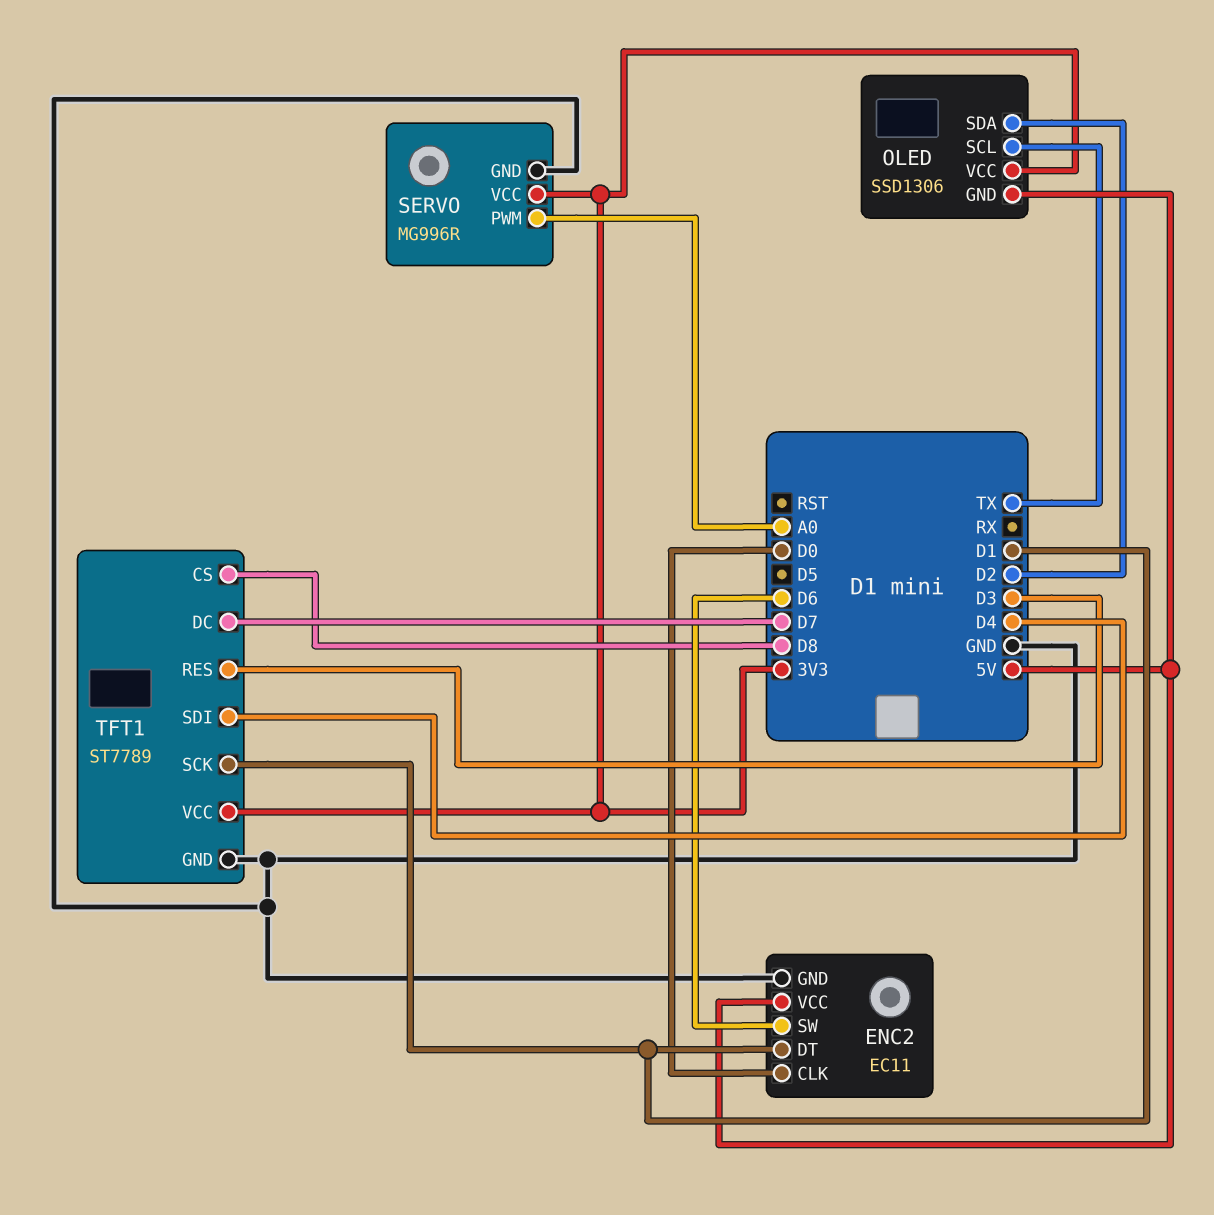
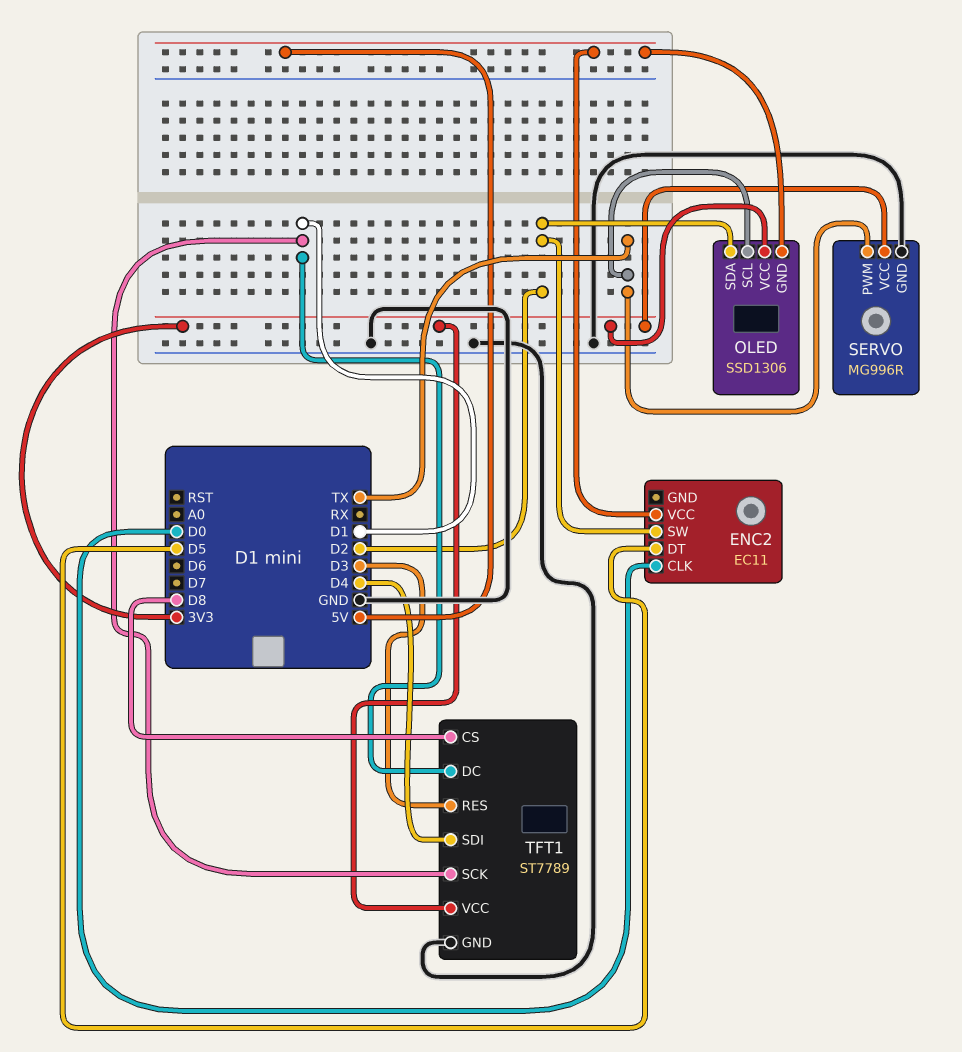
ENC2 pin DT: D1 -> D5
ENC2 pin GND: GND -> none
ENC2 pin SW: D6 -> D2
SERVO pin PWM: A0 -> TX
TFT1 pin DC: D7 -> D1

